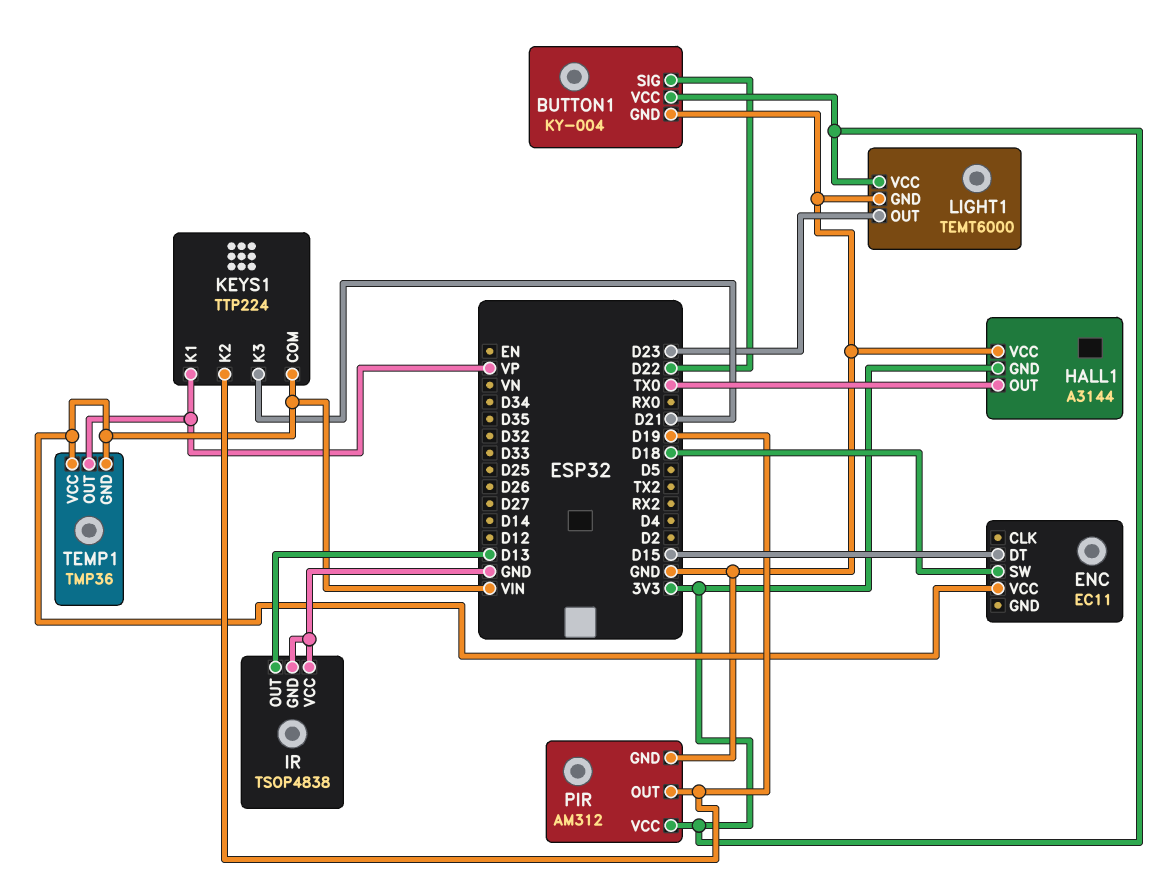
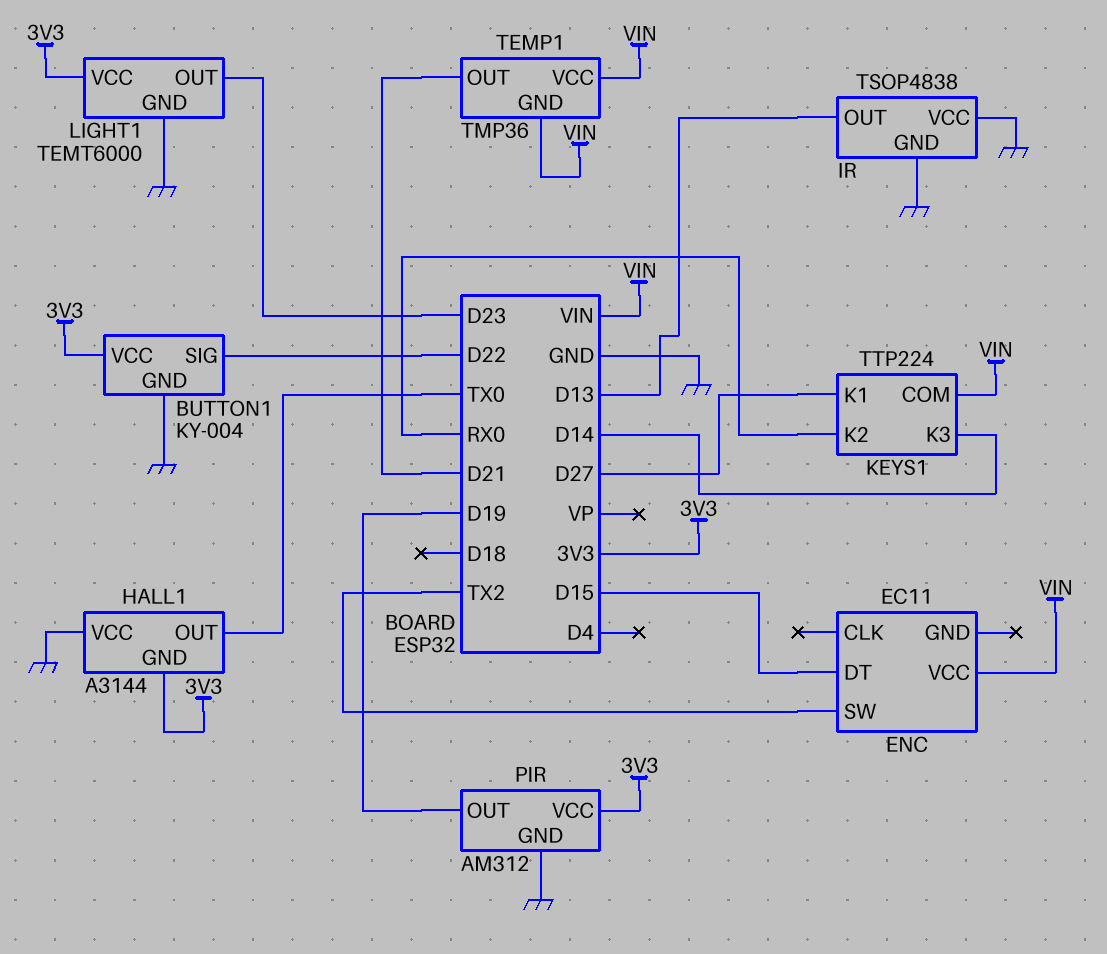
ENC pin SW: D18 -> TX2
KEYS1 pin K1: VP -> D27
KEYS1 pin K2: D19 -> RX0
KEYS1 pin K3: D21 -> D14
TEMP1 pin OUT: VP -> D21

